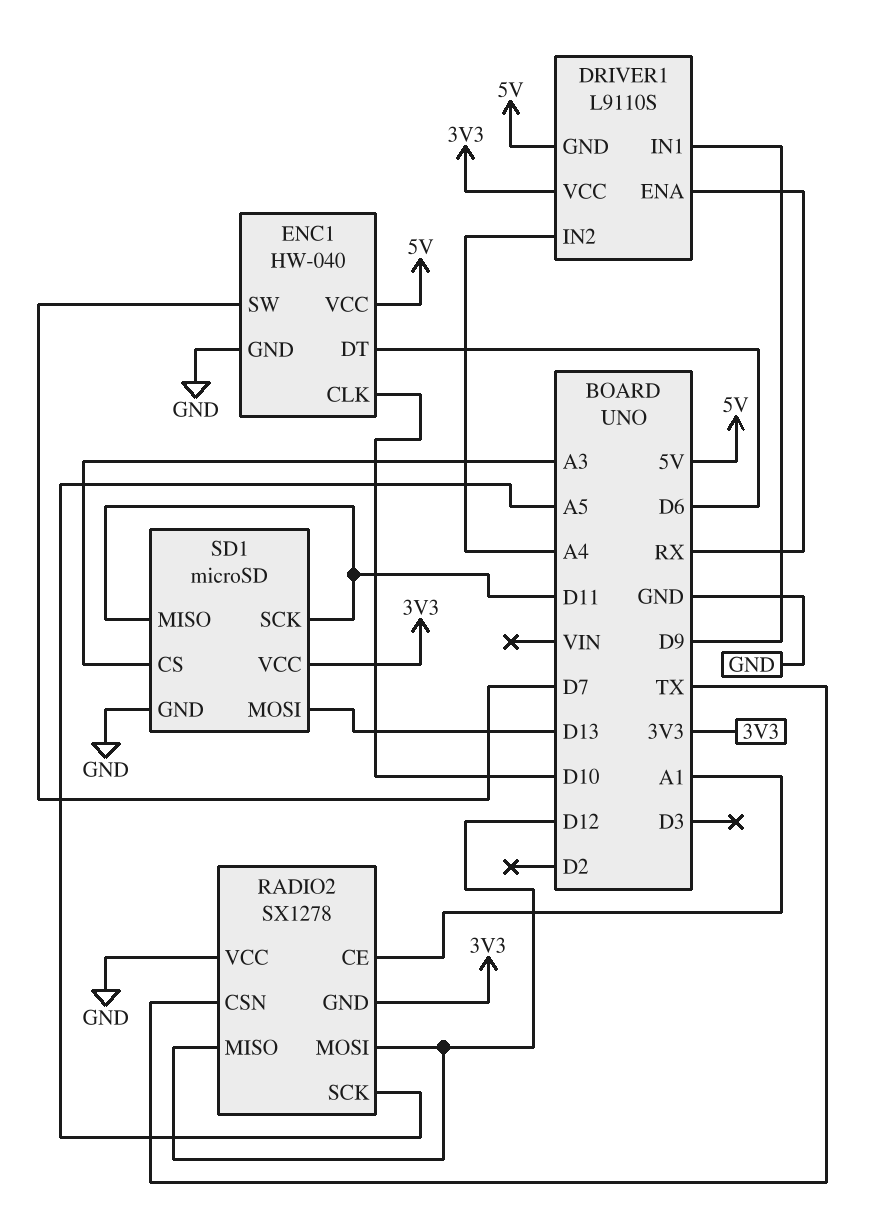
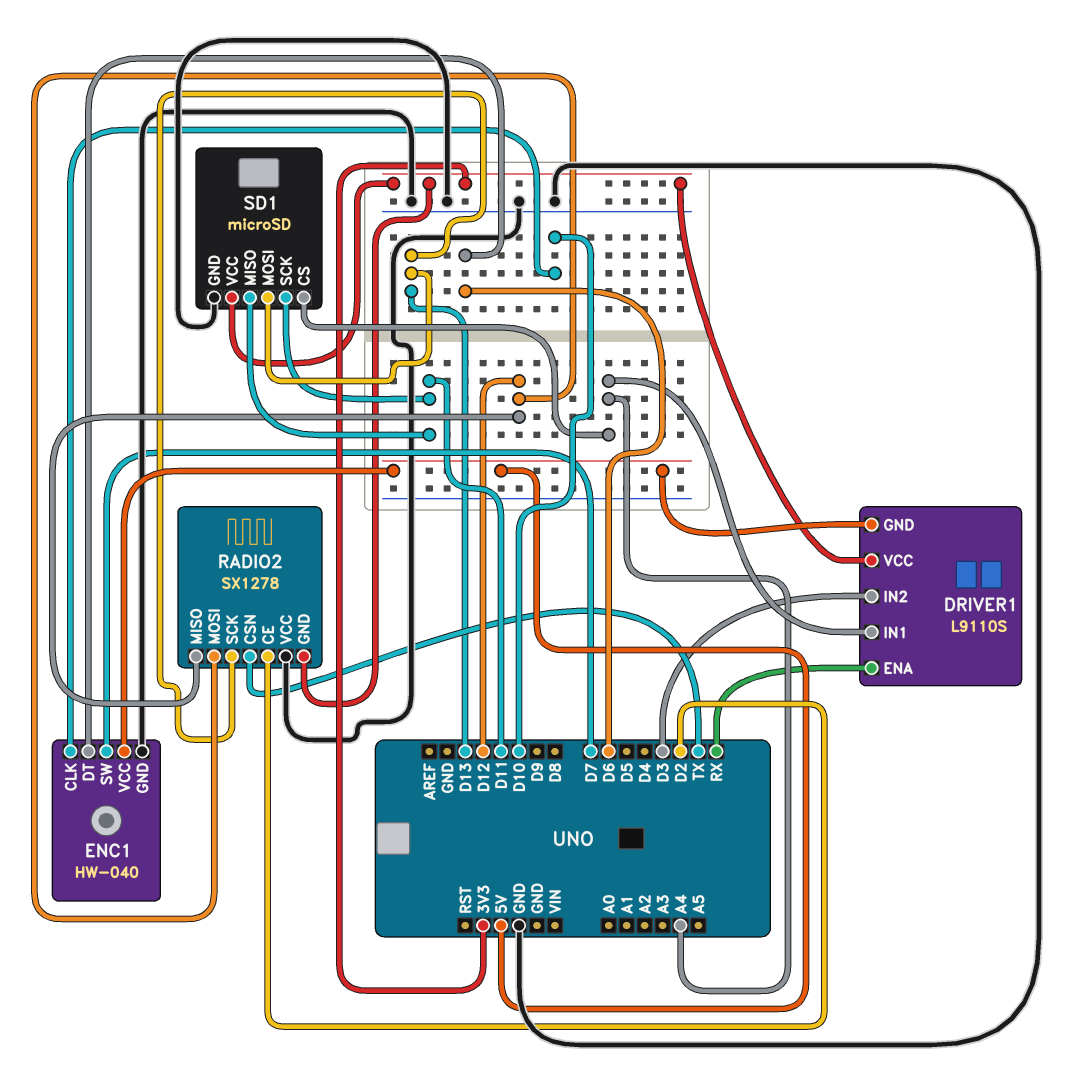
DRIVER1 pin IN1: D9 -> A4
DRIVER1 pin IN2: A4 -> D3
RADIO2 pin CE: A1 -> D2
RADIO2 pin SCK: A5 -> D13
SD1 pin CS: A3 -> A4

